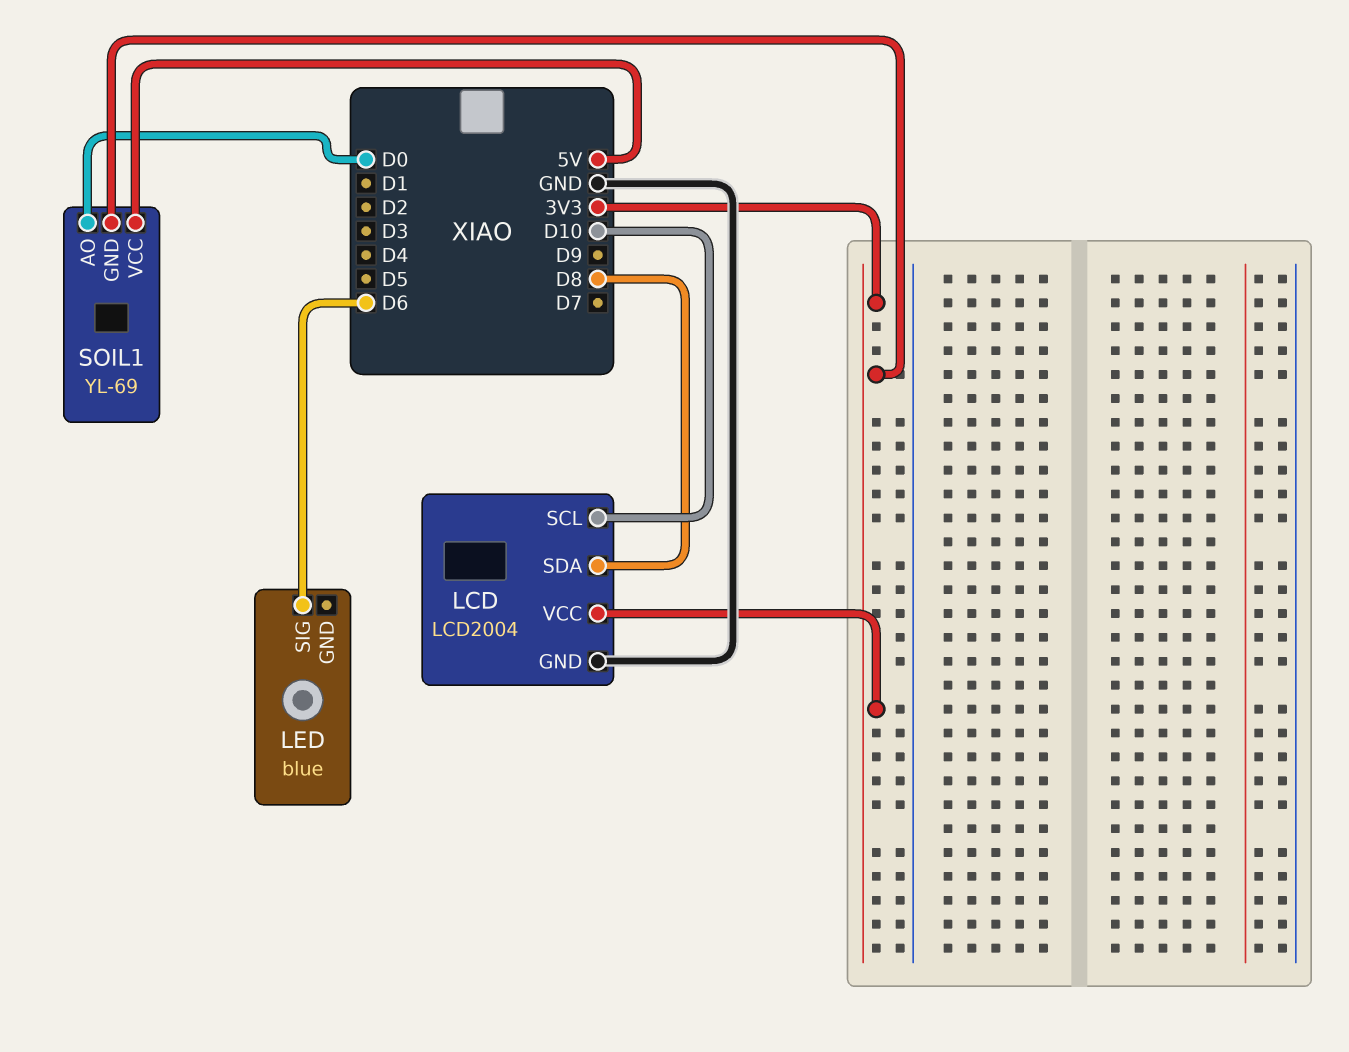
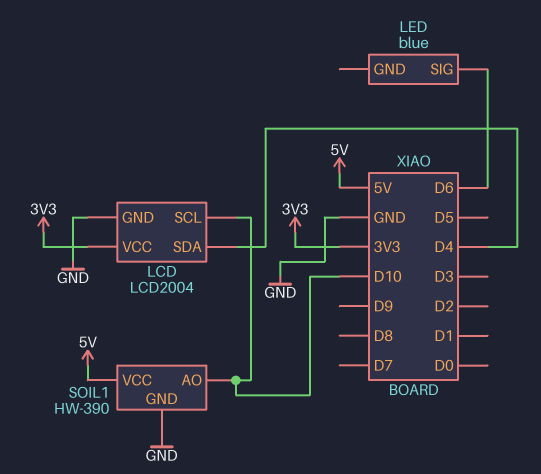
LCD pin SDA: D8 -> D4
SOIL1: YL-69 -> HW-390
SOIL1 pin AO: D0 -> D10
SOIL1 pin GND: 3V3 -> GND

